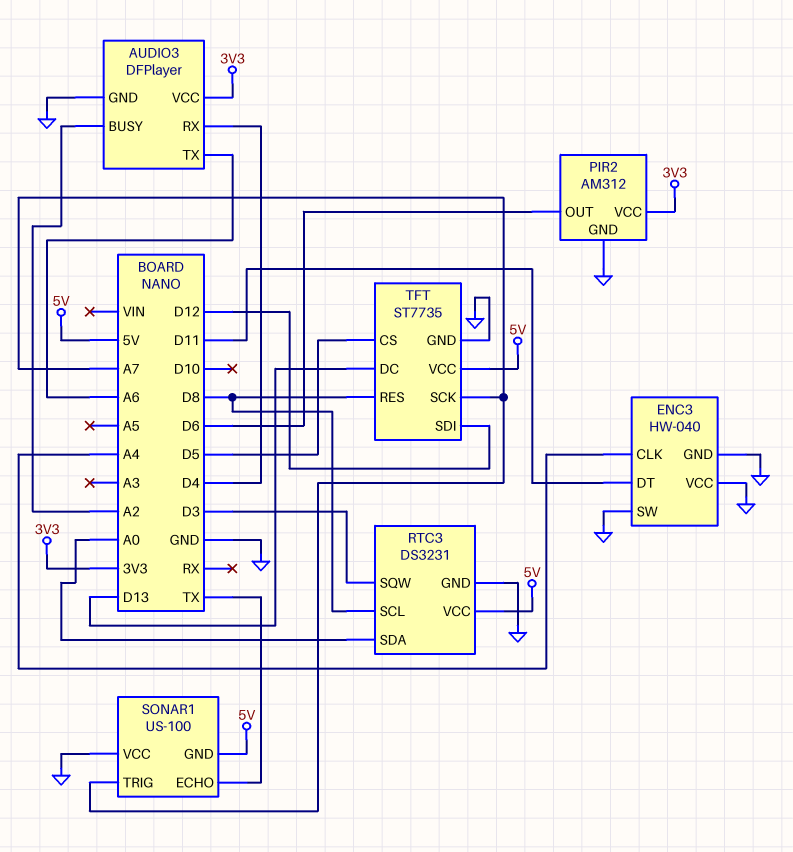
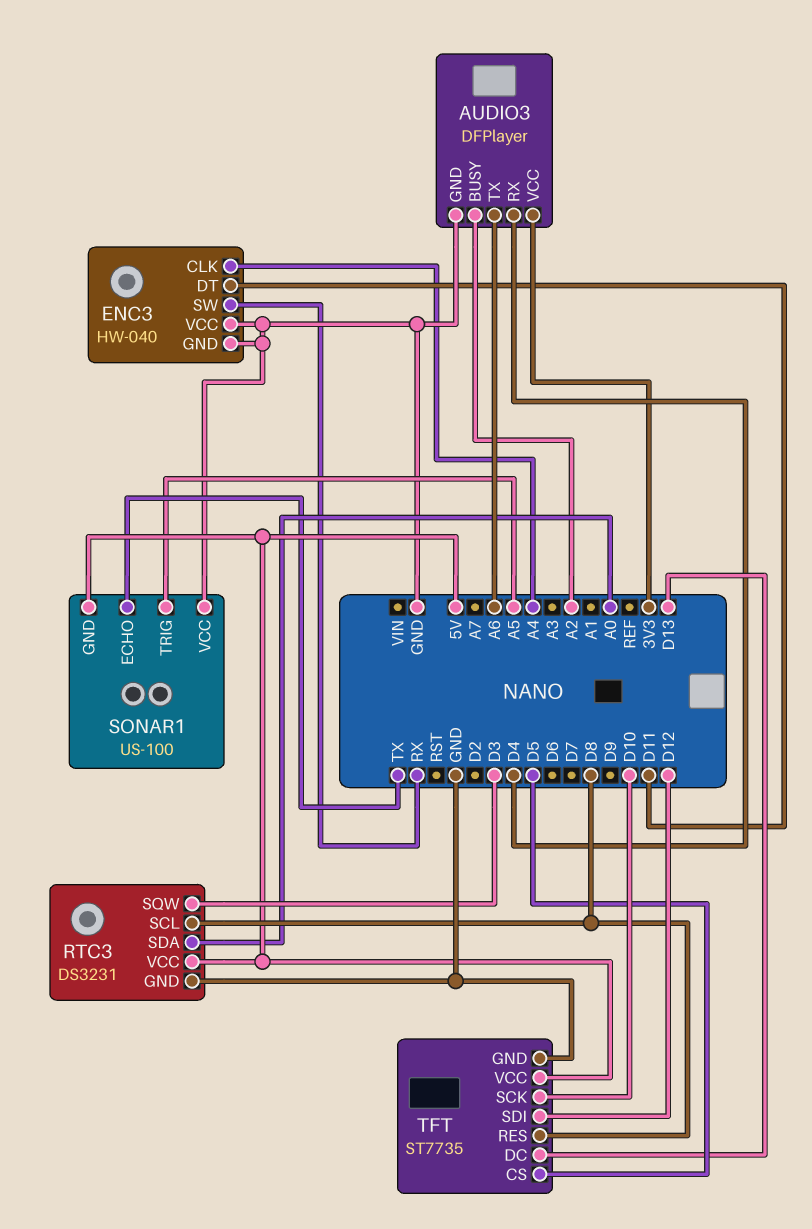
ENC3 pin SW: GND -> RX
PIR2: AM312 -> none
PIR2 pin GND: GND -> none
PIR2 pin OUT: D6 -> none
PIR2 pin VCC: 3V3 -> none
SONAR1 pin TRIG: A7 -> A5
TFT pin SCK: A7 -> D10

